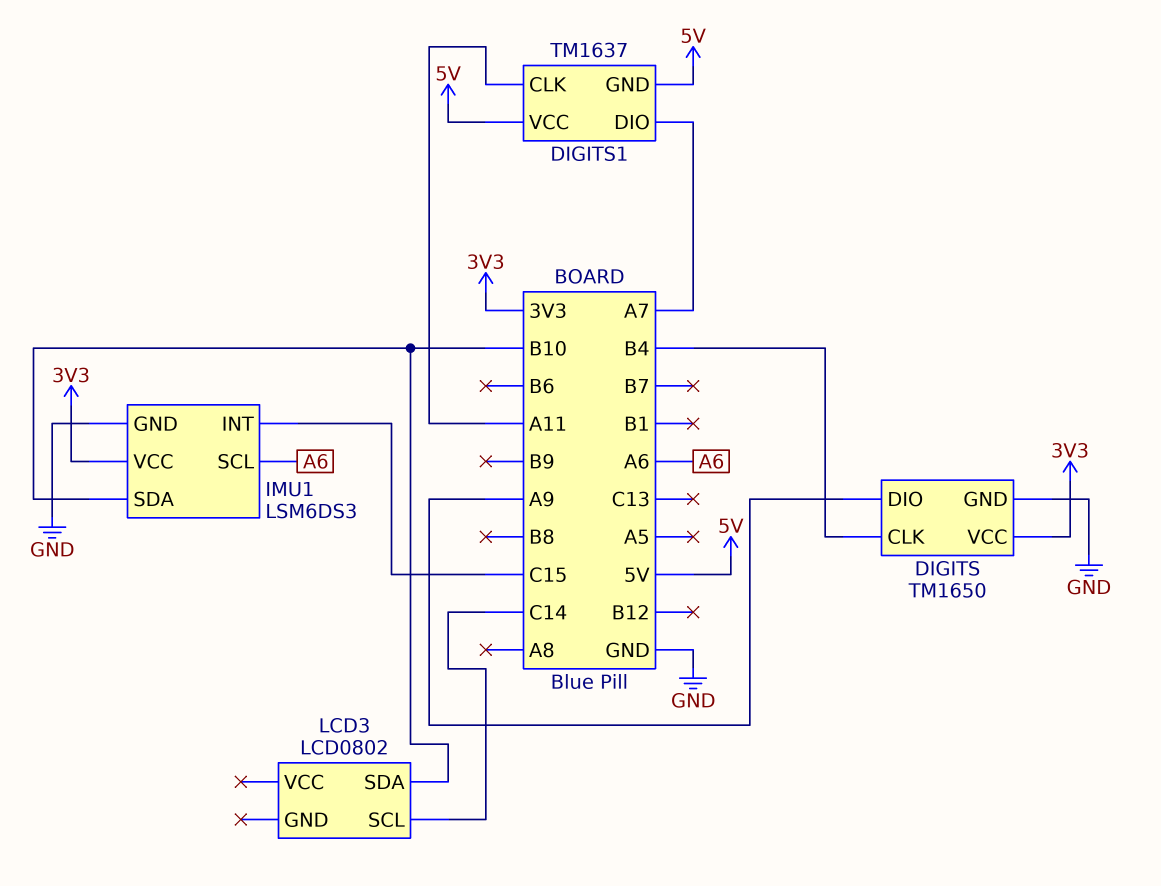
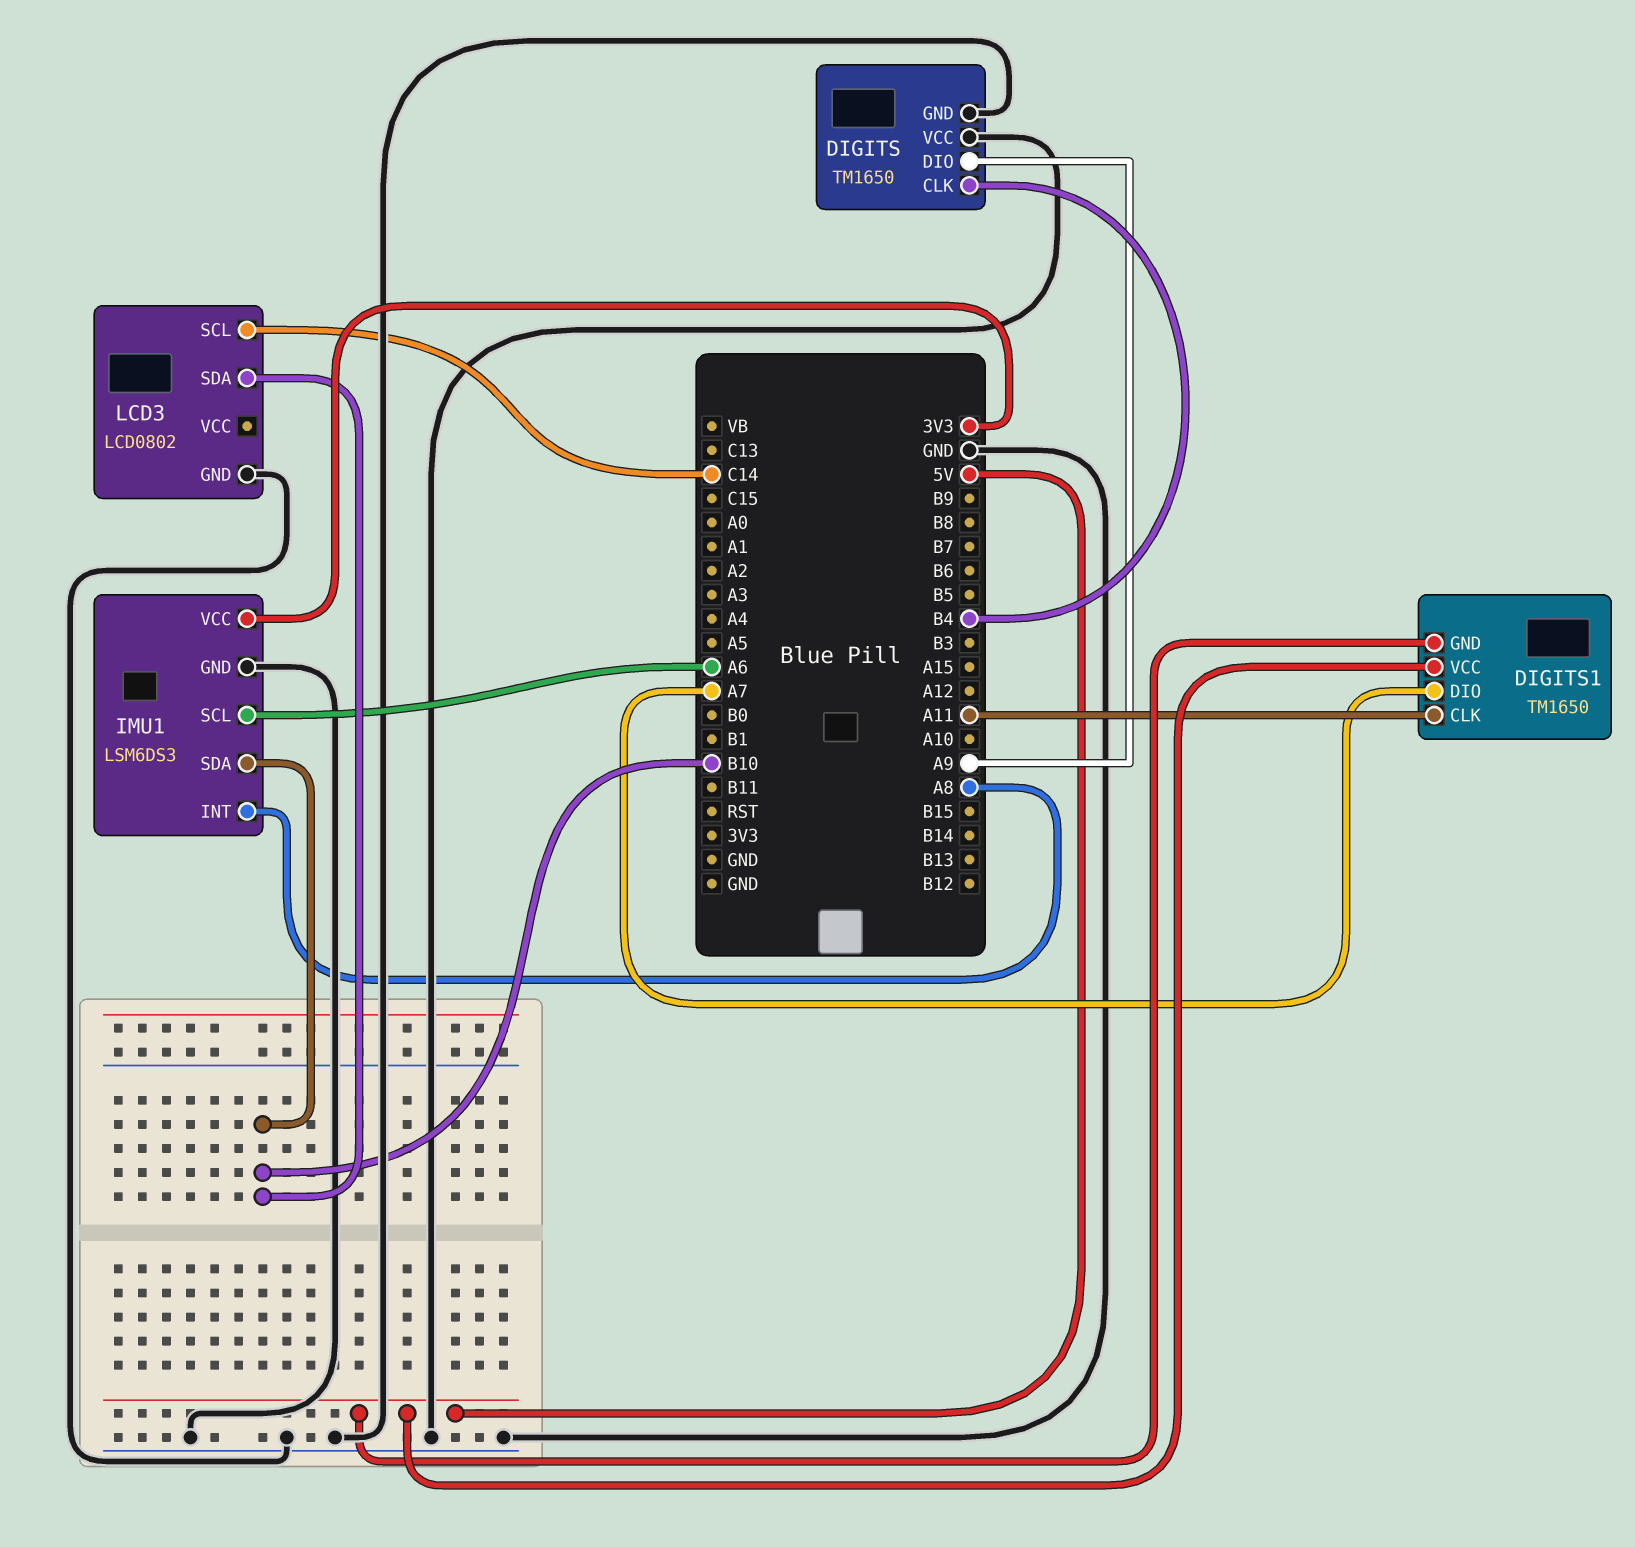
DIGITS pin VCC: 3V3 -> GND
DIGITS1: TM1637 -> TM1650
IMU1 pin INT: C15 -> A8
LCD3 pin GND: none -> GND

